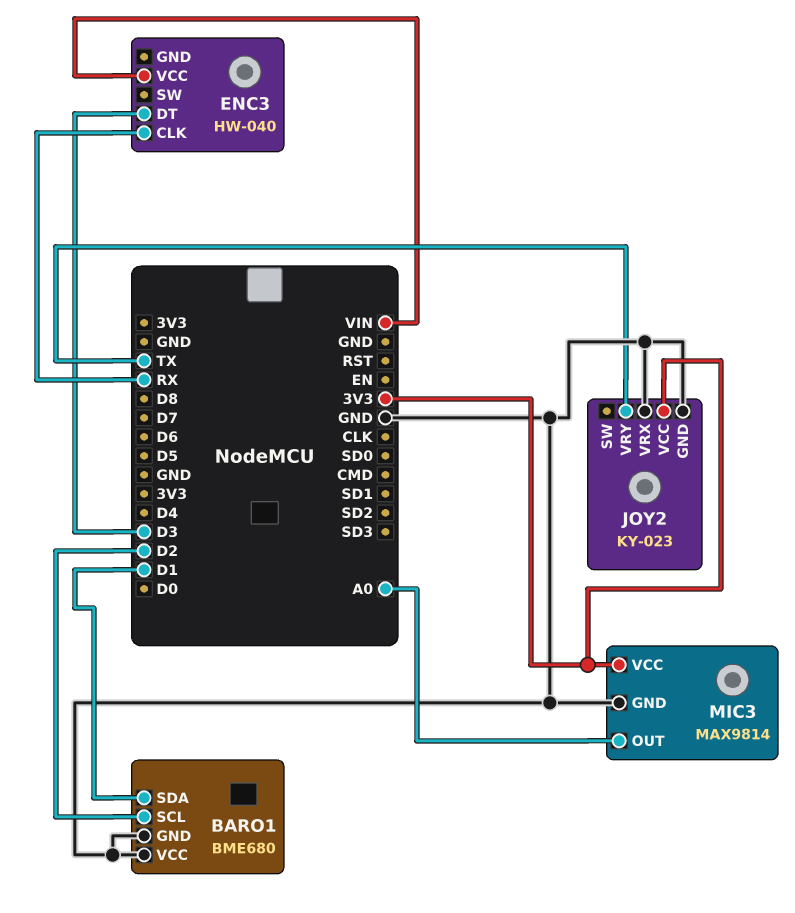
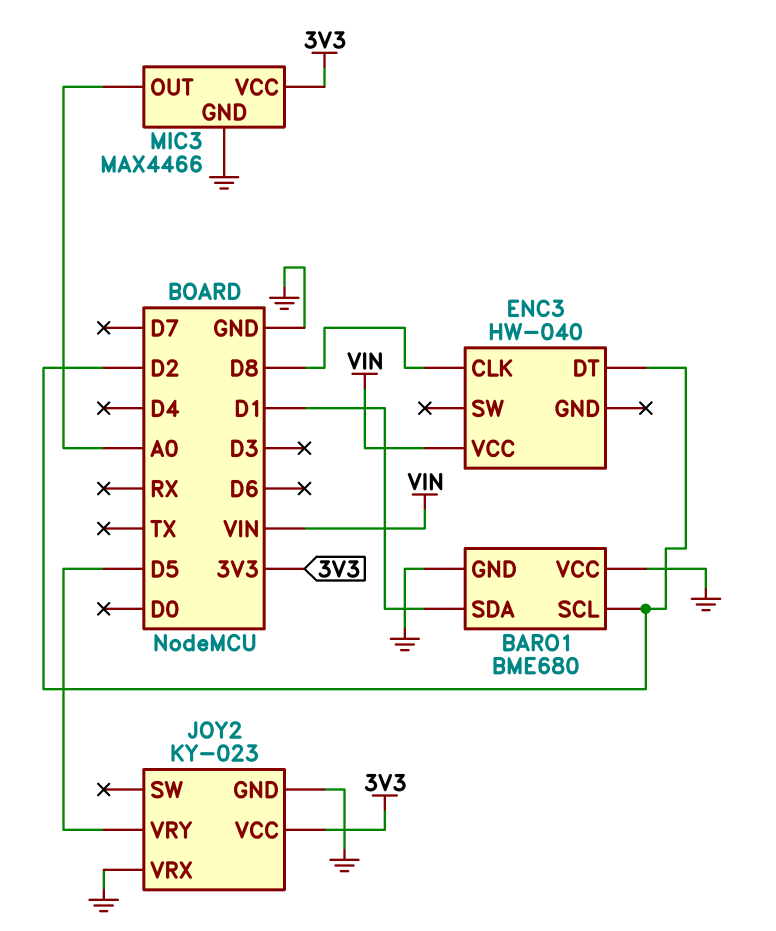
ENC3 pin CLK: RX -> D8
ENC3 pin DT: D3 -> D2
JOY2 pin VRY: TX -> D5
MIC3: MAX9814 -> MAX4466

